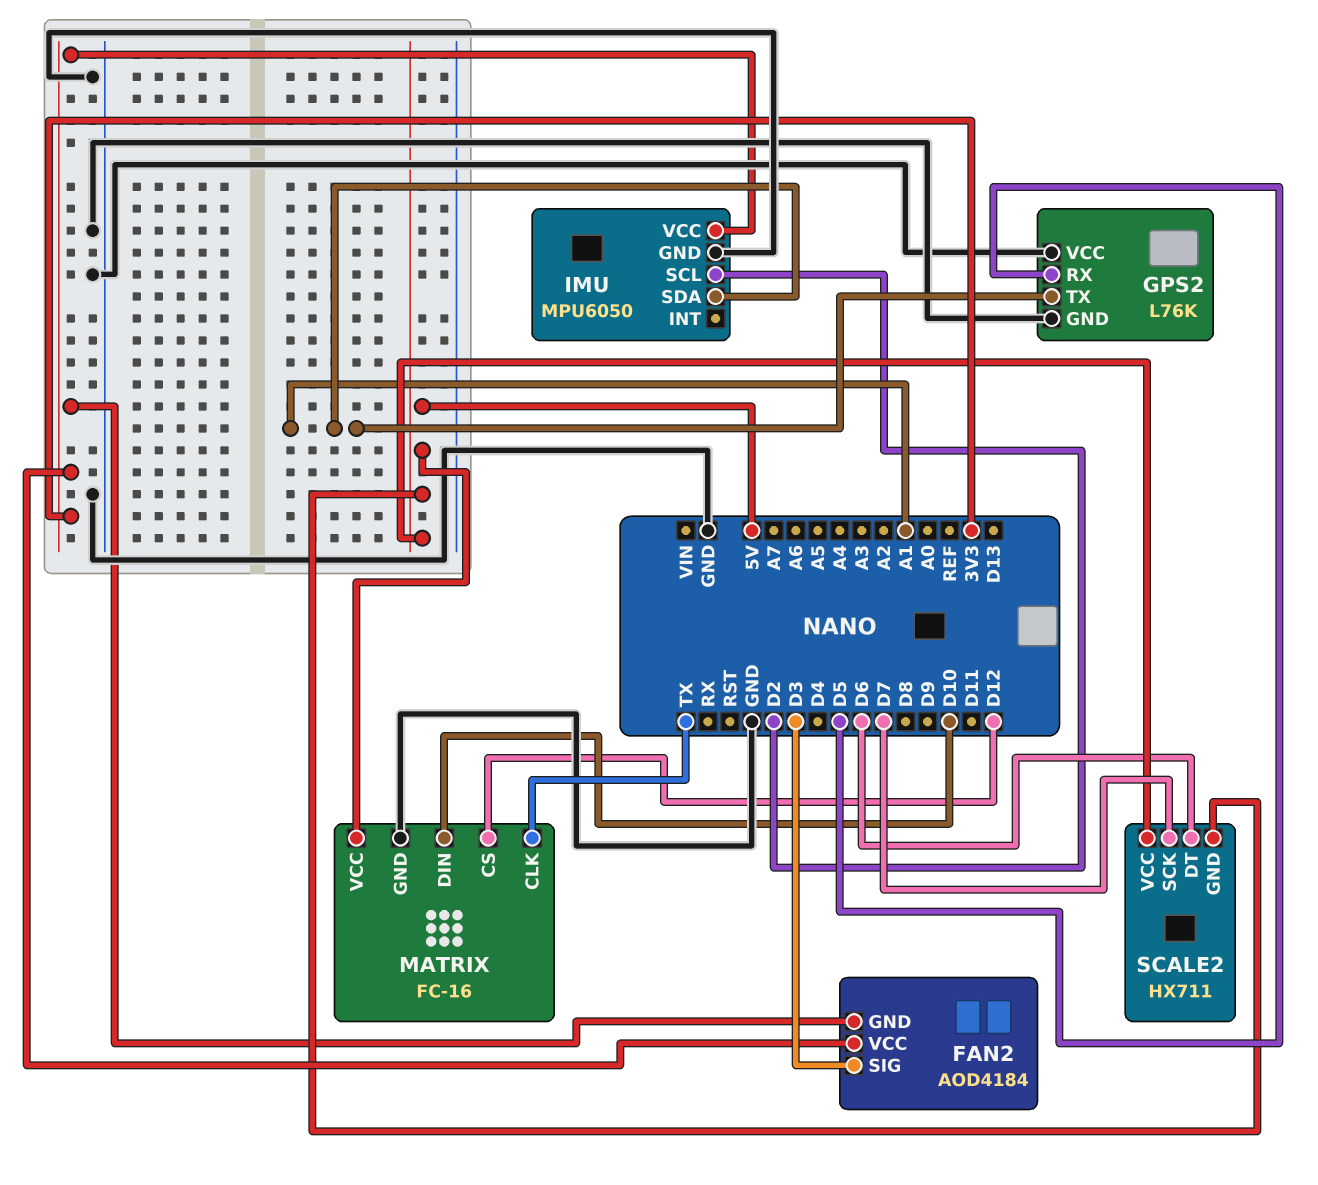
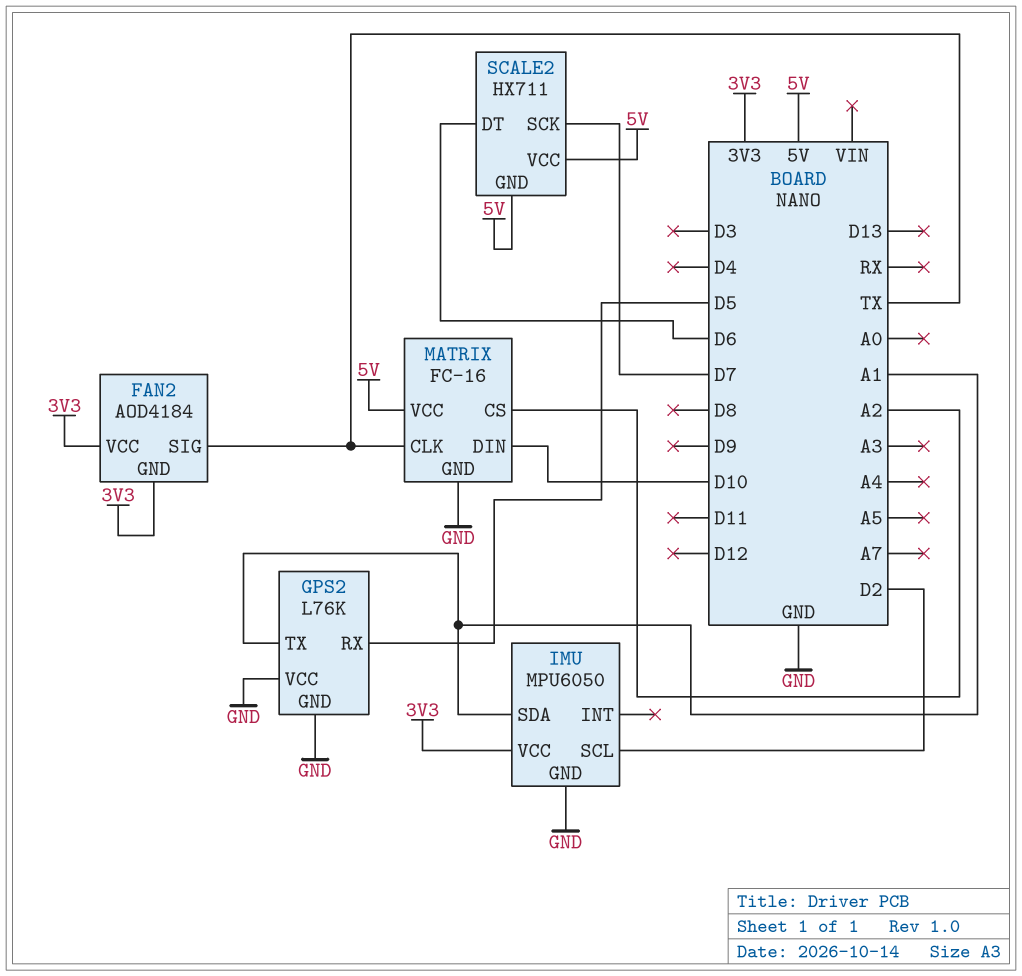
FAN2 pin SIG: D3 -> TX
MATRIX pin CS: D12 -> A2

